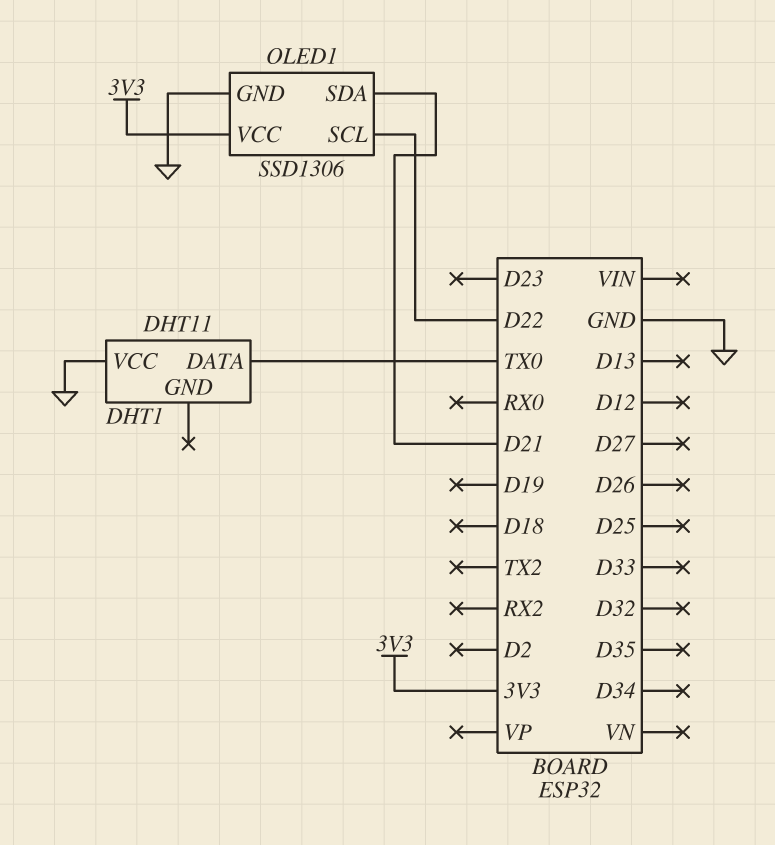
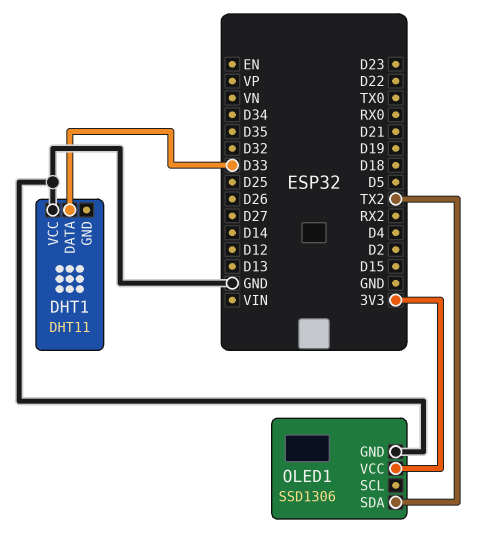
DHT1 pin DATA: TX0 -> D33
OLED1 pin SCL: D22 -> none
OLED1 pin SDA: D21 -> TX2

